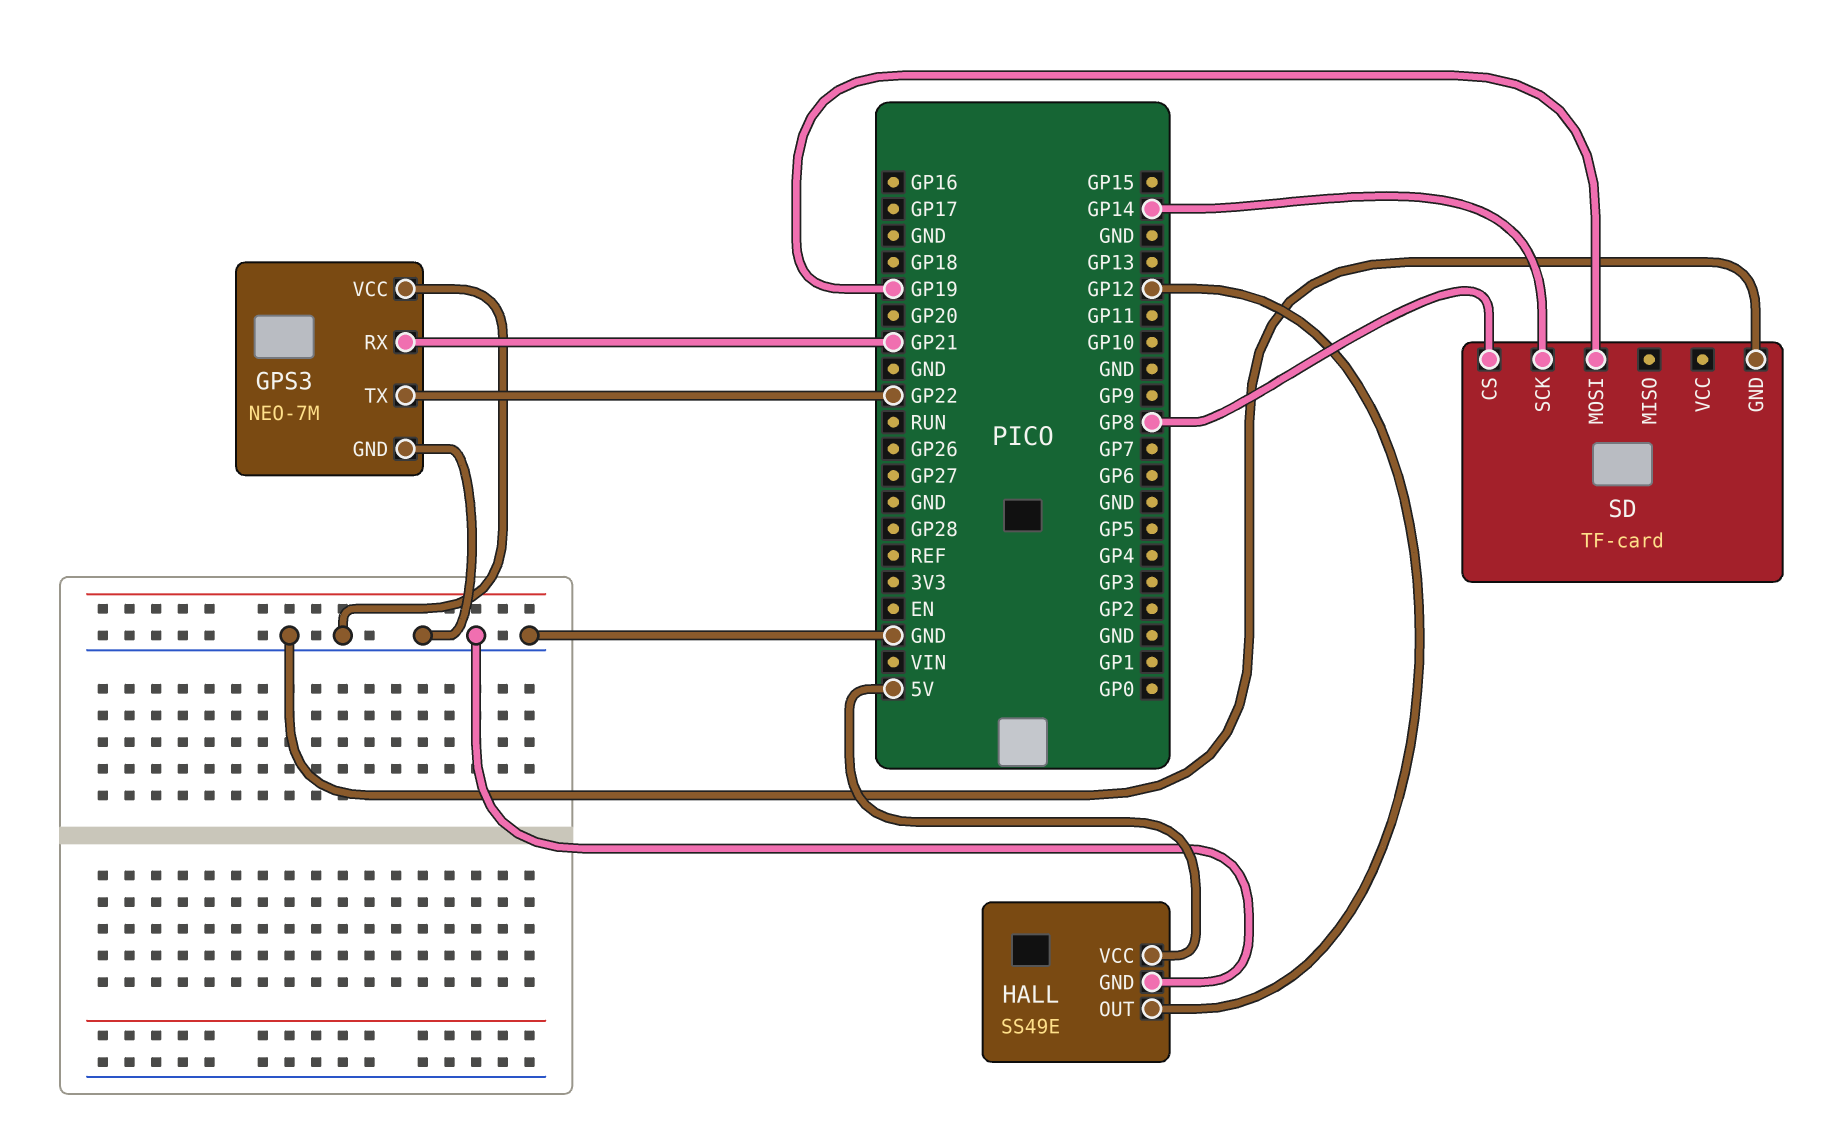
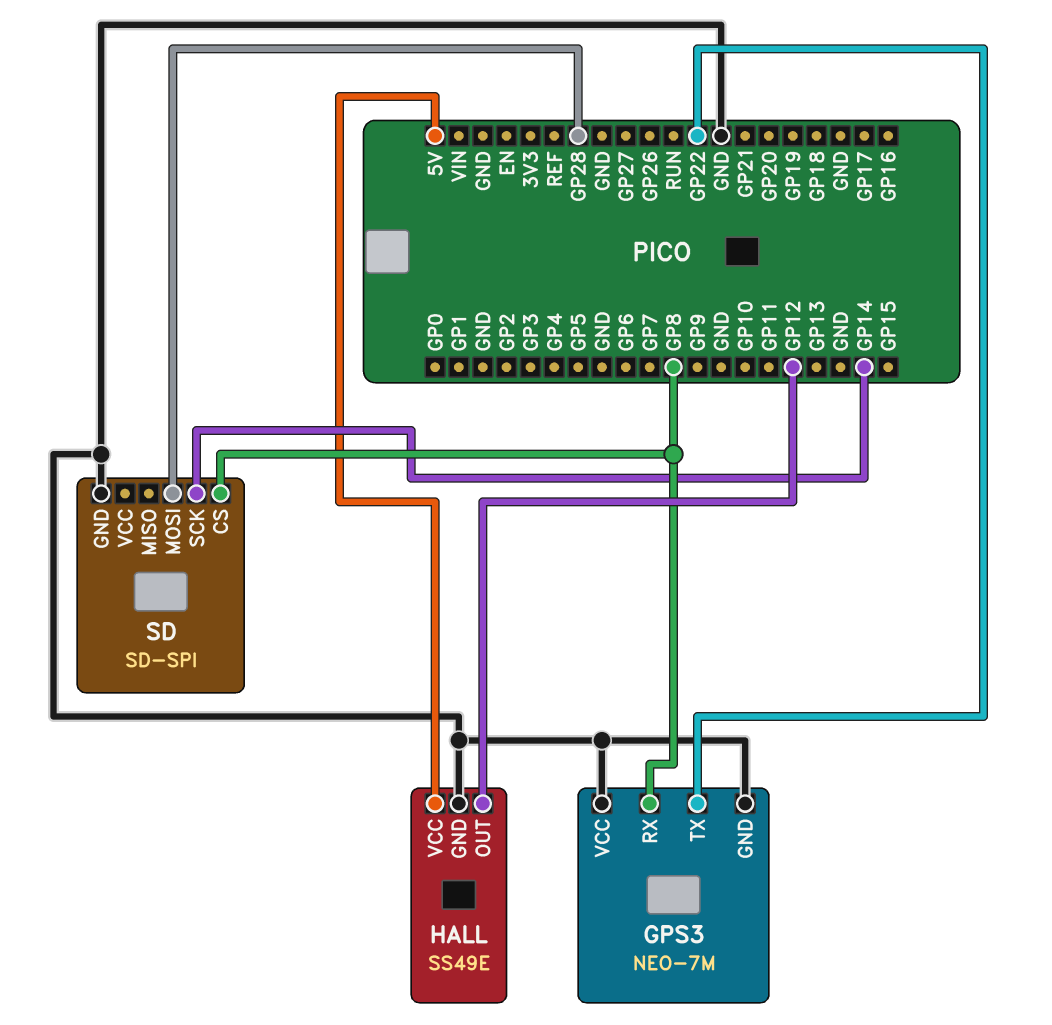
GPS3 pin RX: GP21 -> GP8
SD: TF-card -> SD-SPI
SD pin MOSI: GP19 -> GP28

